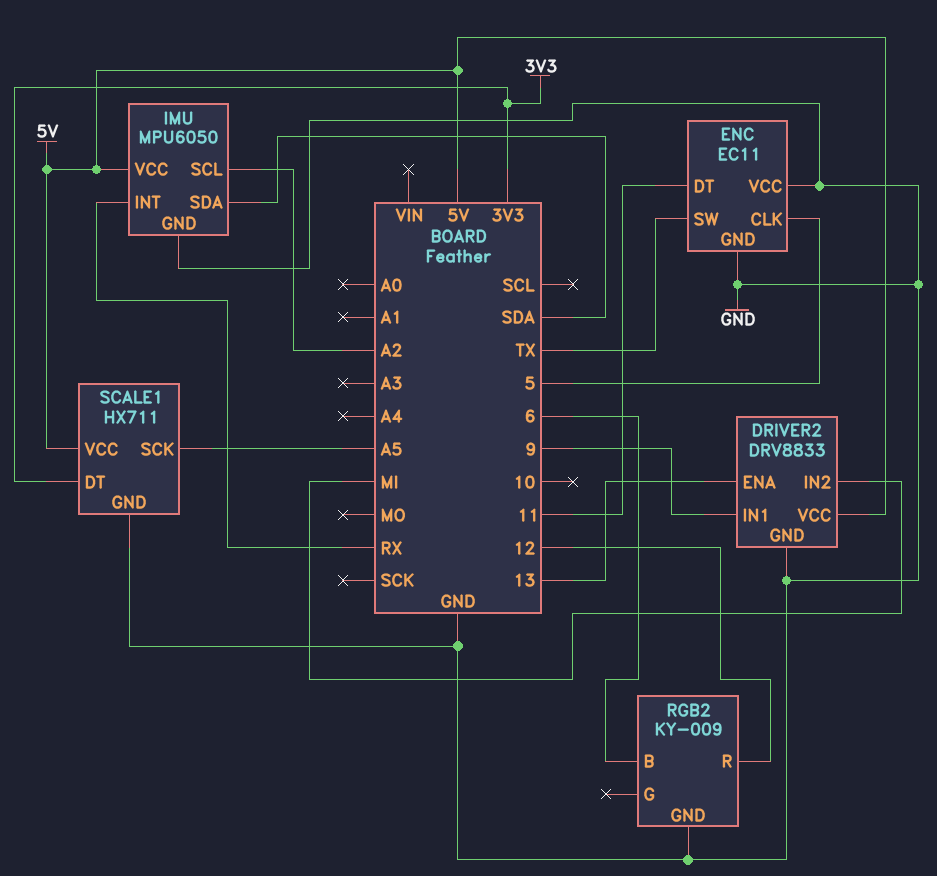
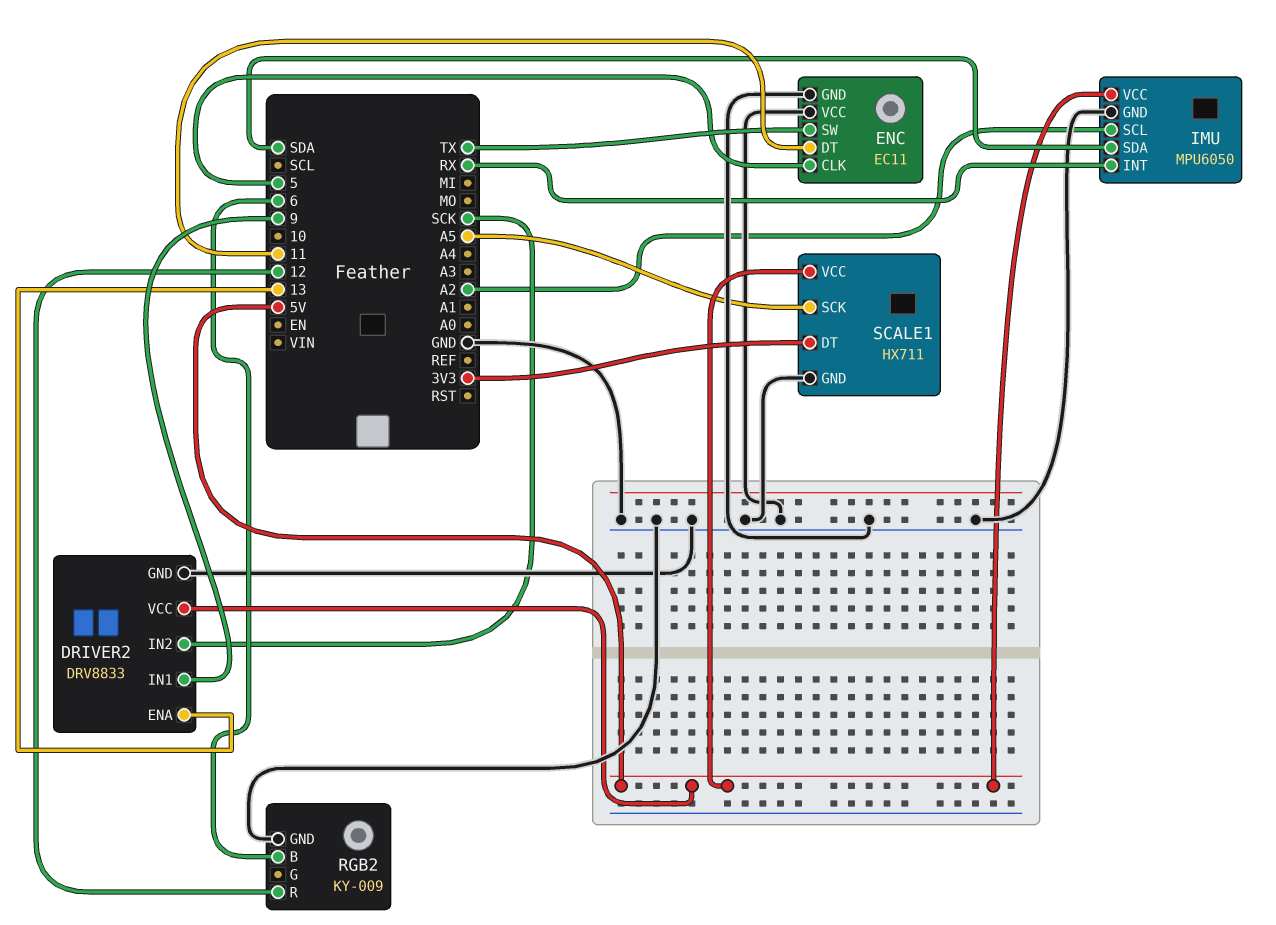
DRIVER2 pin IN2: MI -> SCK

